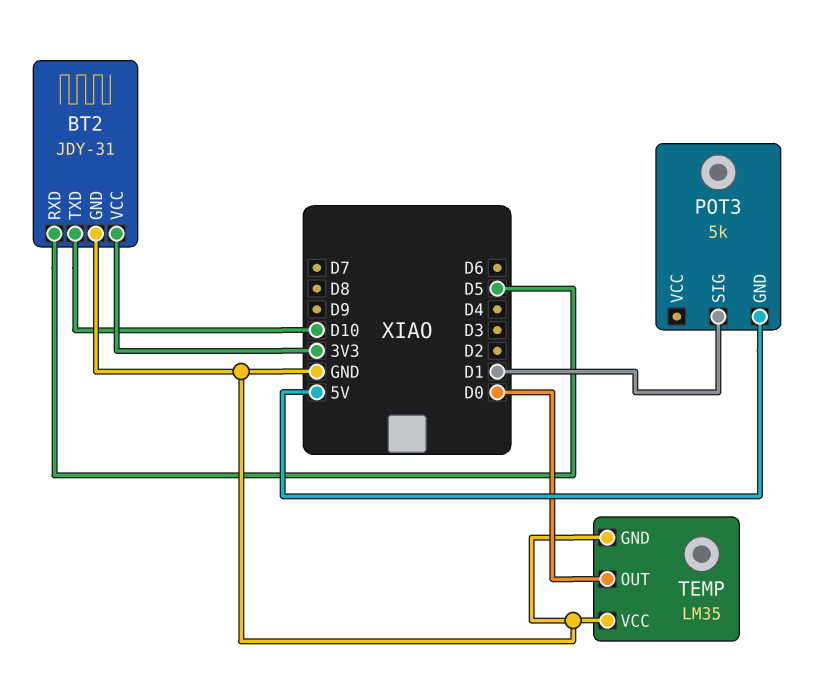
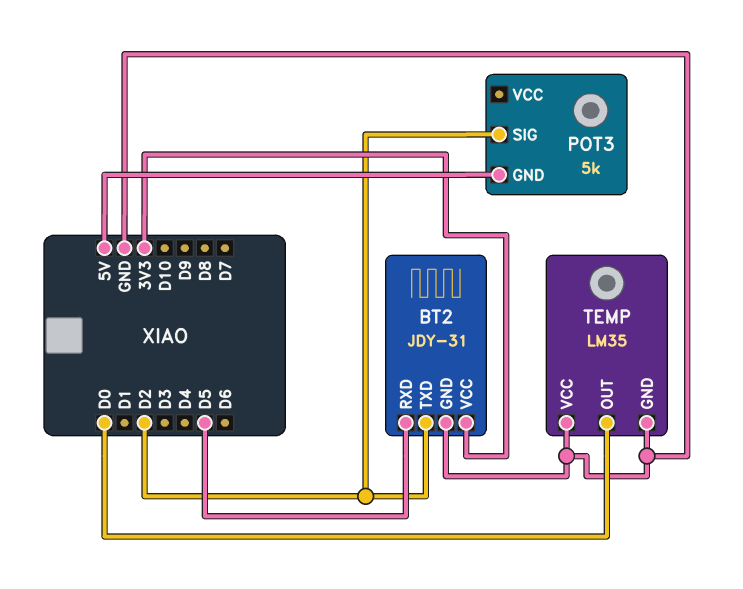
BT2 pin TXD: D10 -> D2
POT3 pin SIG: D1 -> D2

